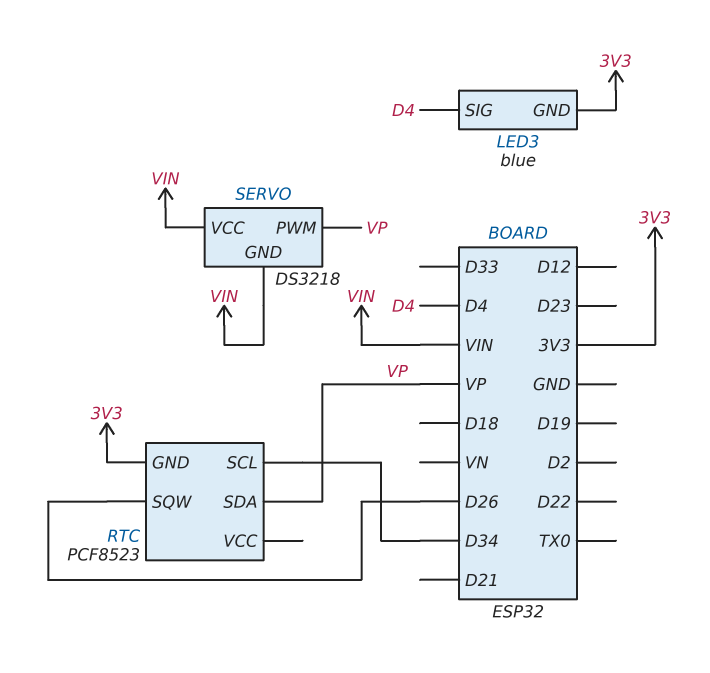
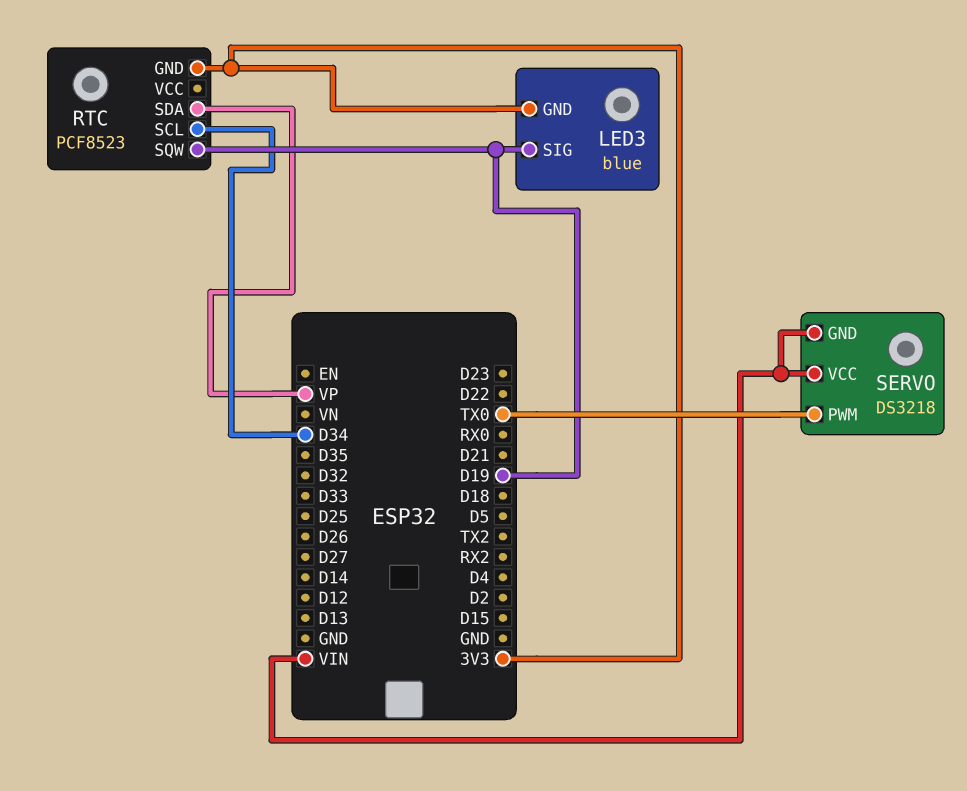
LED3 pin SIG: D4 -> D19
RTC pin SQW: D26 -> D19
SERVO pin PWM: VP -> TX0

